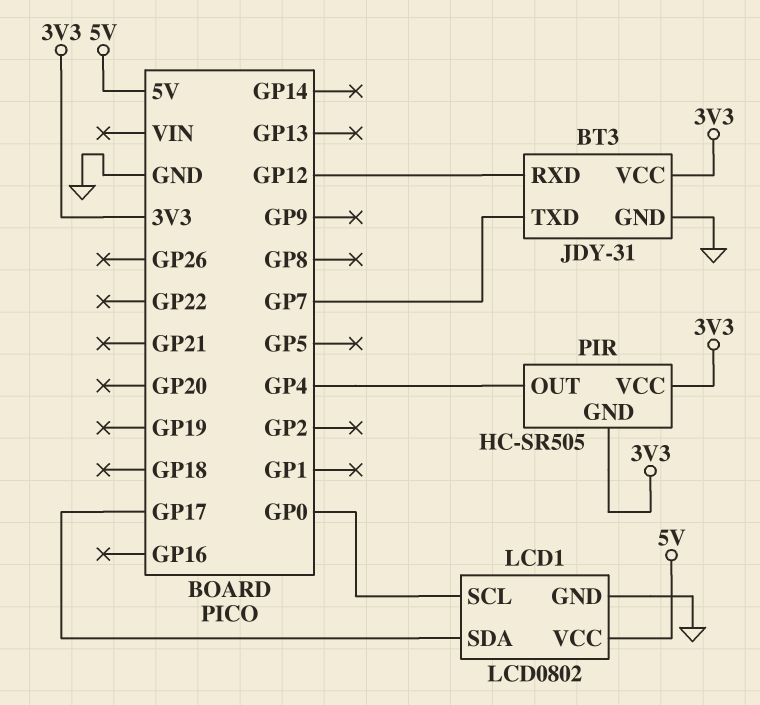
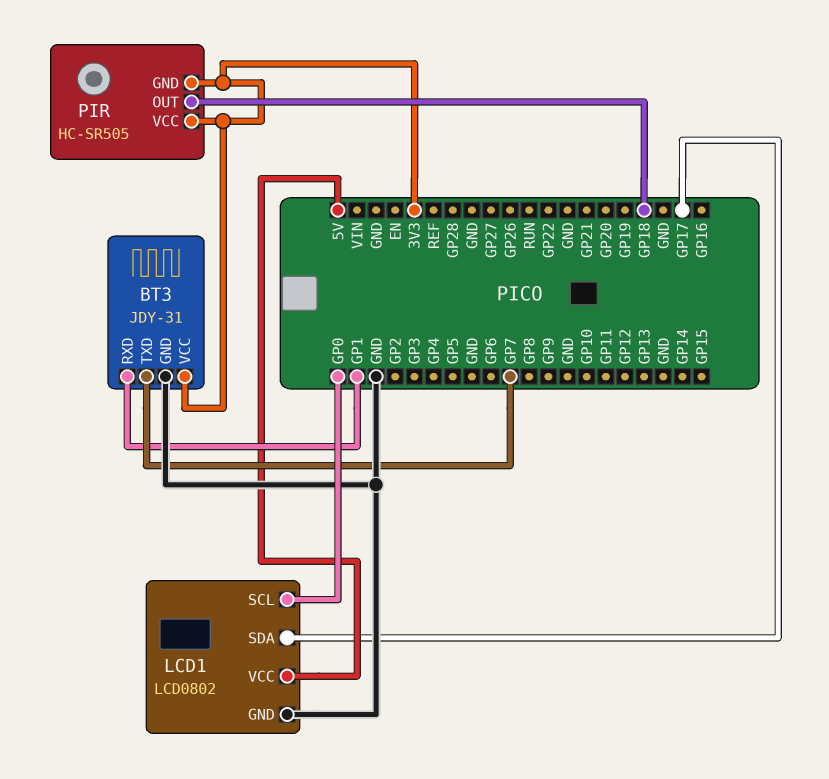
BT3 pin RXD: GP12 -> GP1
PIR pin OUT: GP4 -> GP18

